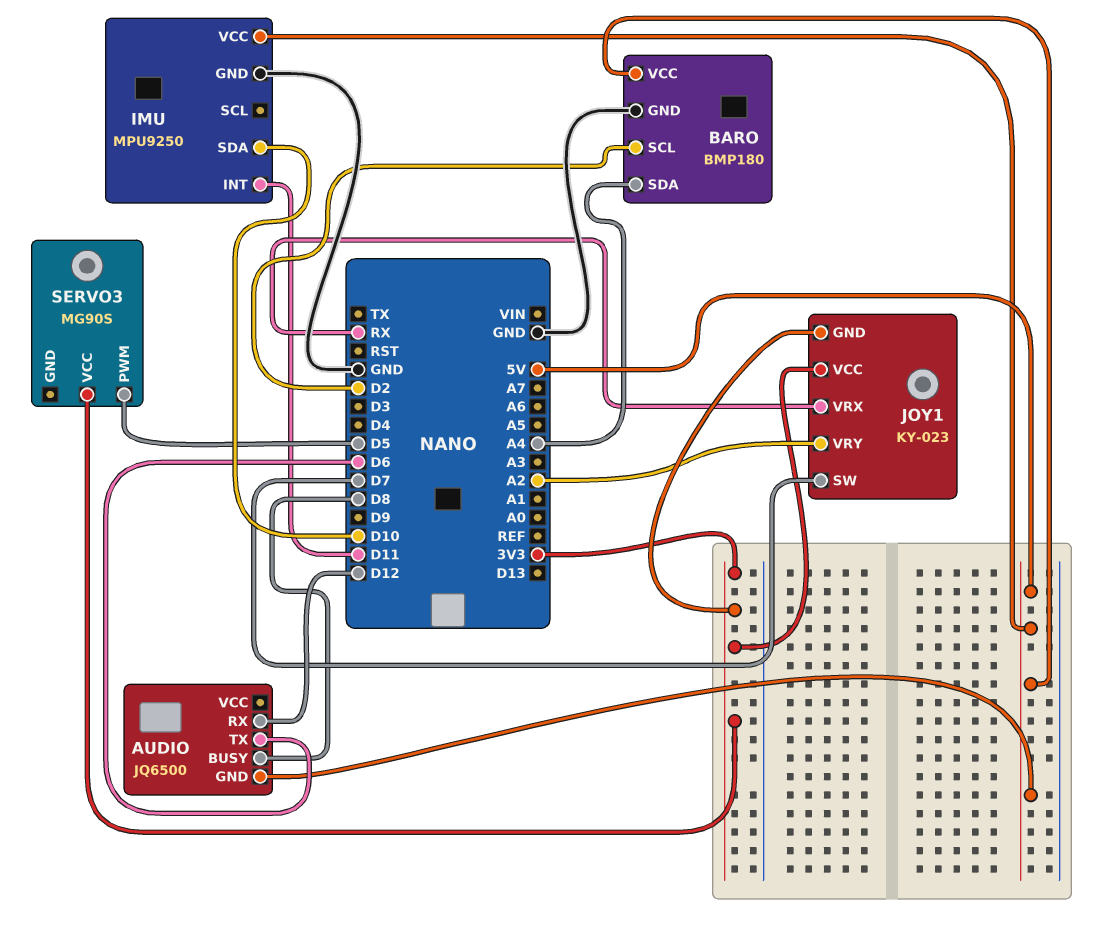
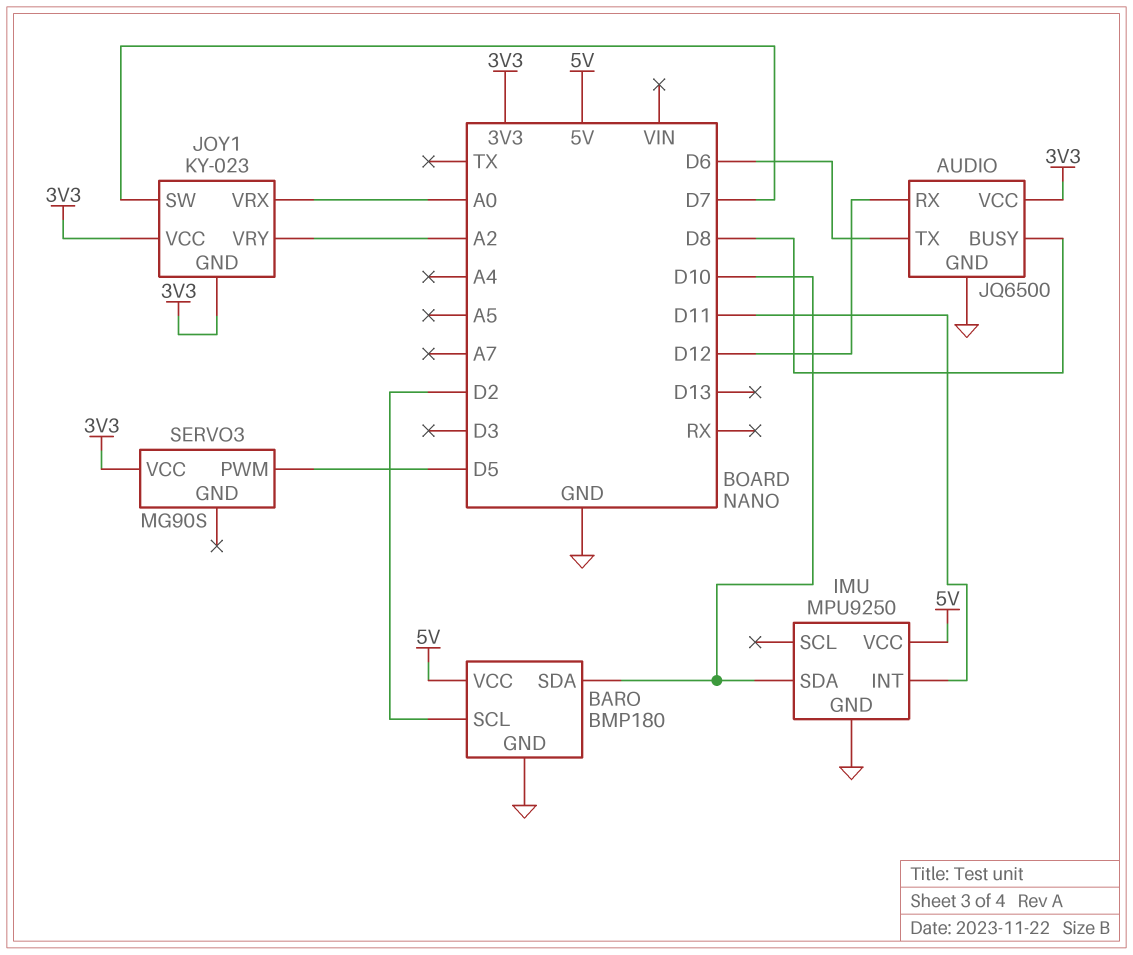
AUDIO pin GND: 5V -> GND
AUDIO pin VCC: none -> 3V3
BARO pin SDA: A4 -> D10
JOY1 pin VRX: RX -> A0

